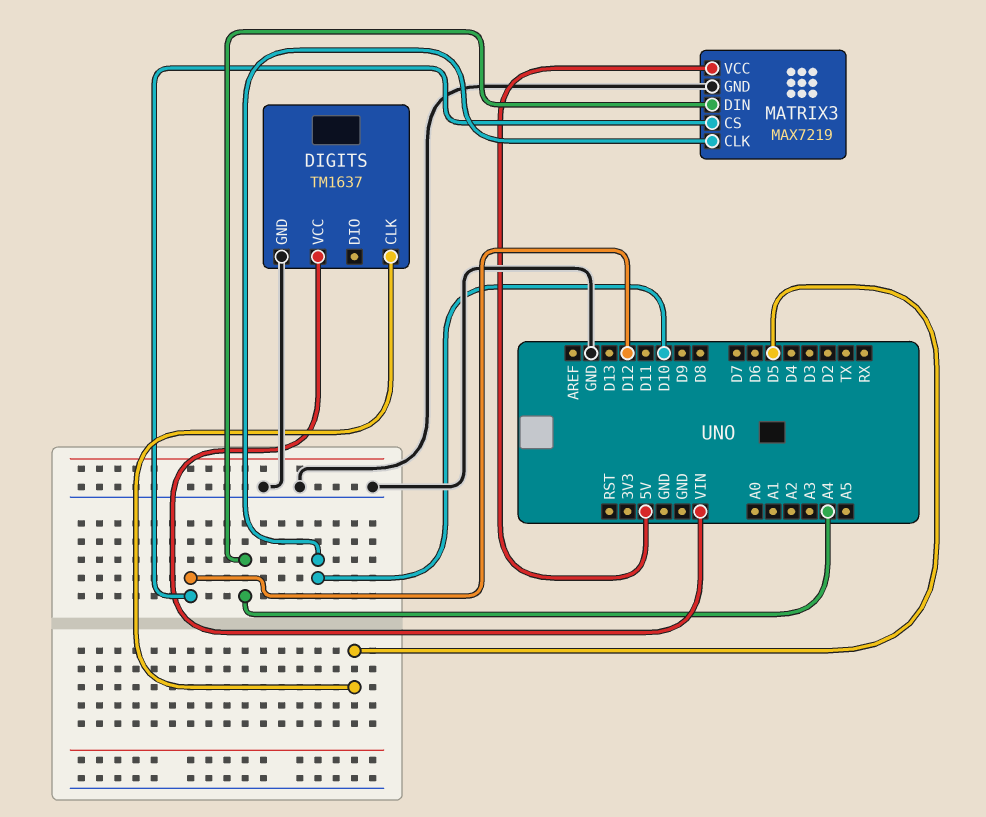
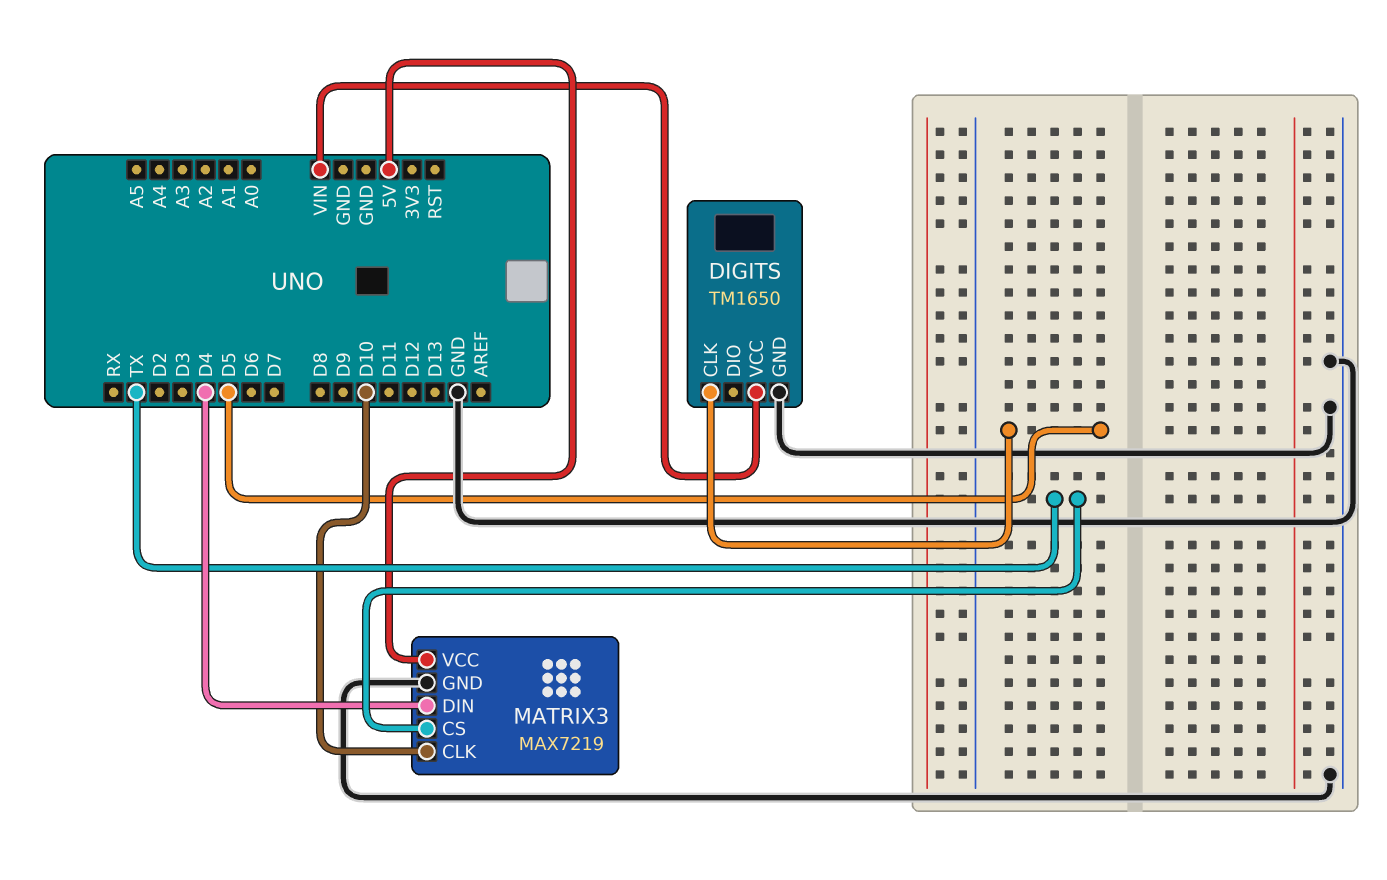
DIGITS: TM1637 -> TM1650
MATRIX3 pin CS: D12 -> TX
MATRIX3 pin DIN: A4 -> D4

